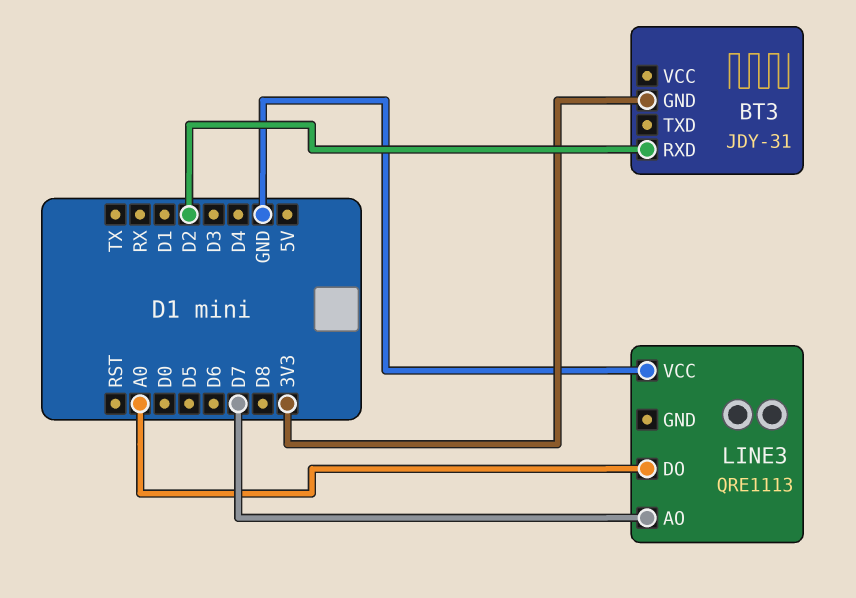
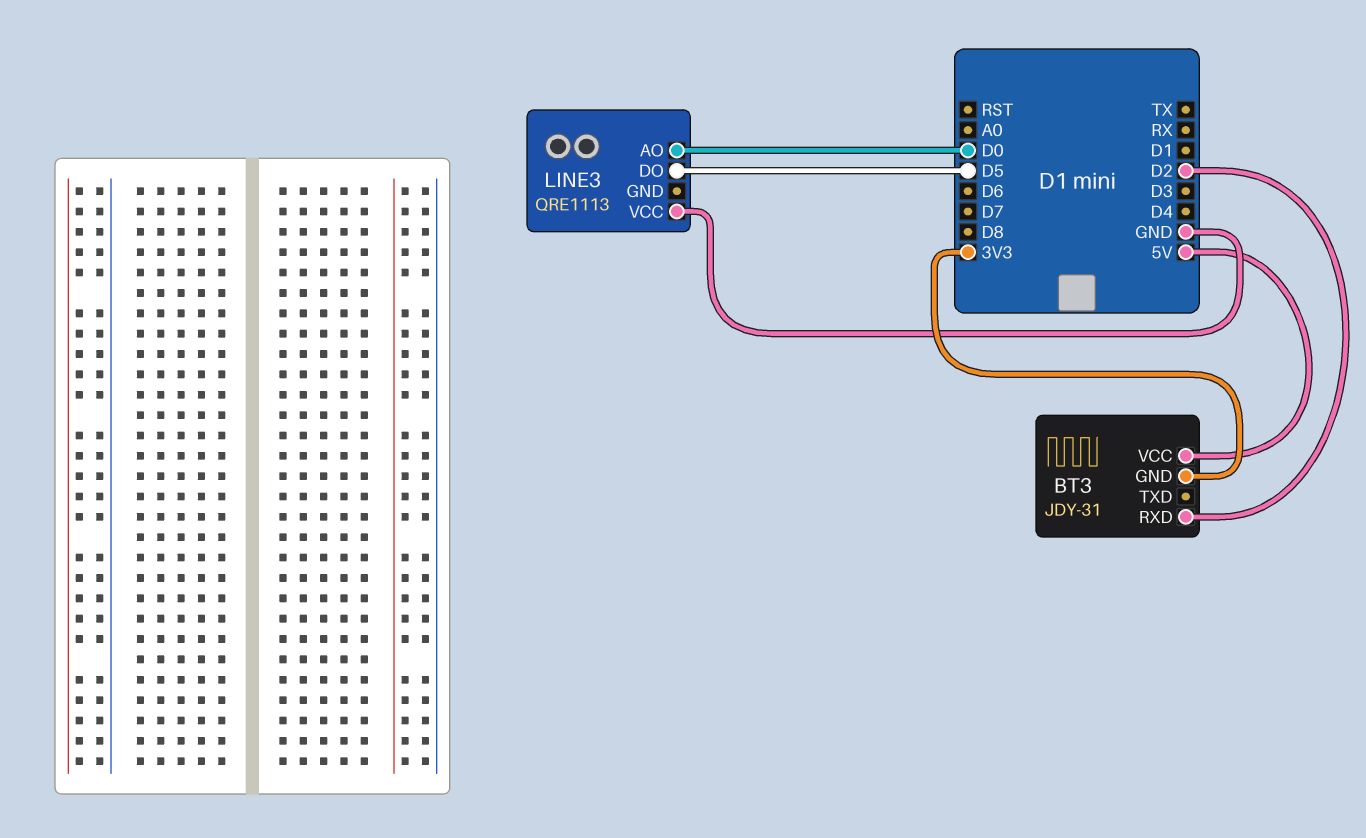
BT3 pin VCC: none -> 5V
LINE3 pin AO: D7 -> D0
LINE3 pin DO: A0 -> D5

